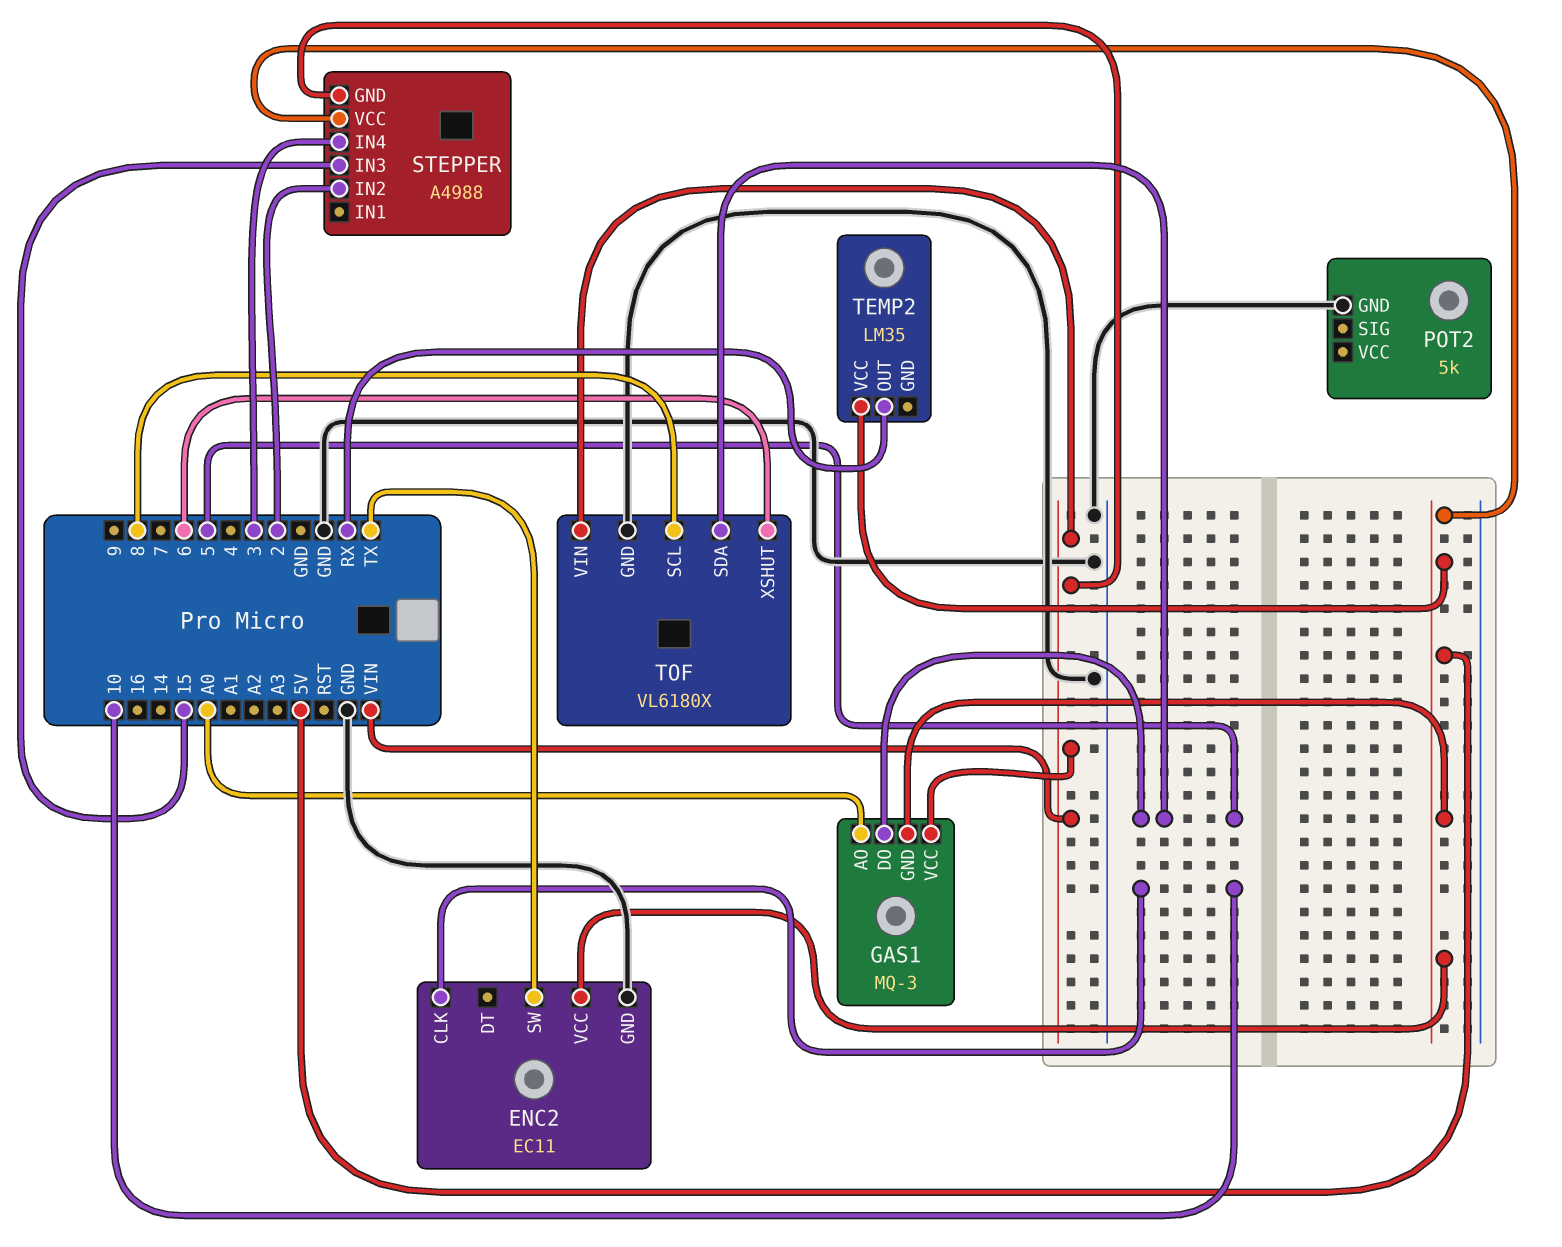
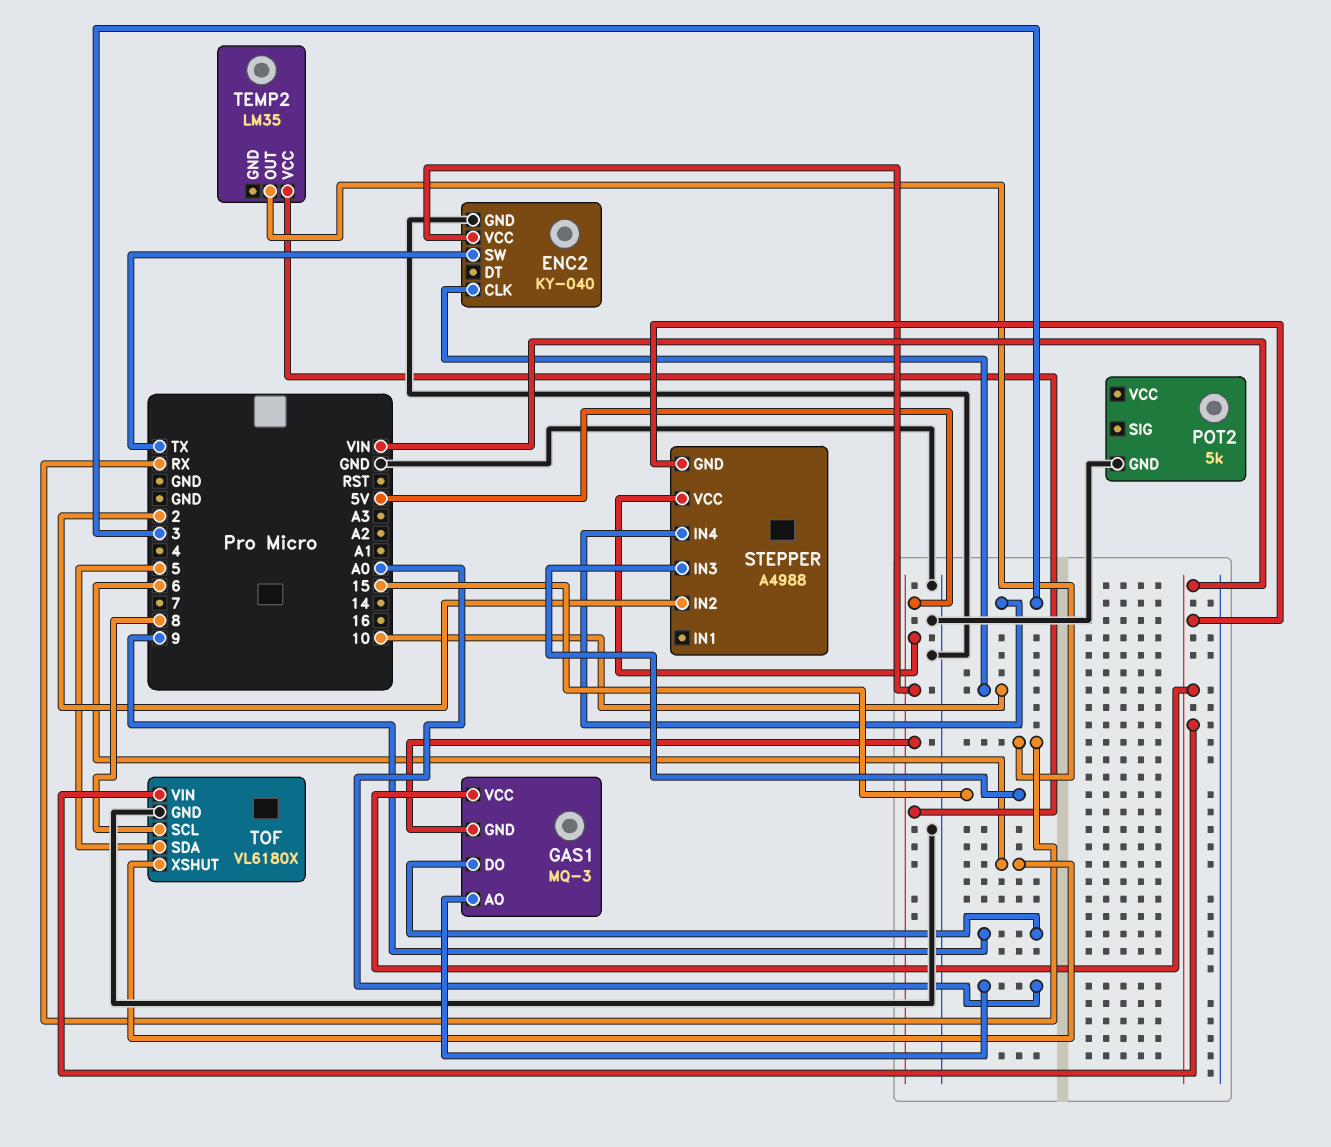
ENC2: EC11 -> KY-040
GAS1 pin DO: 5 -> 9

